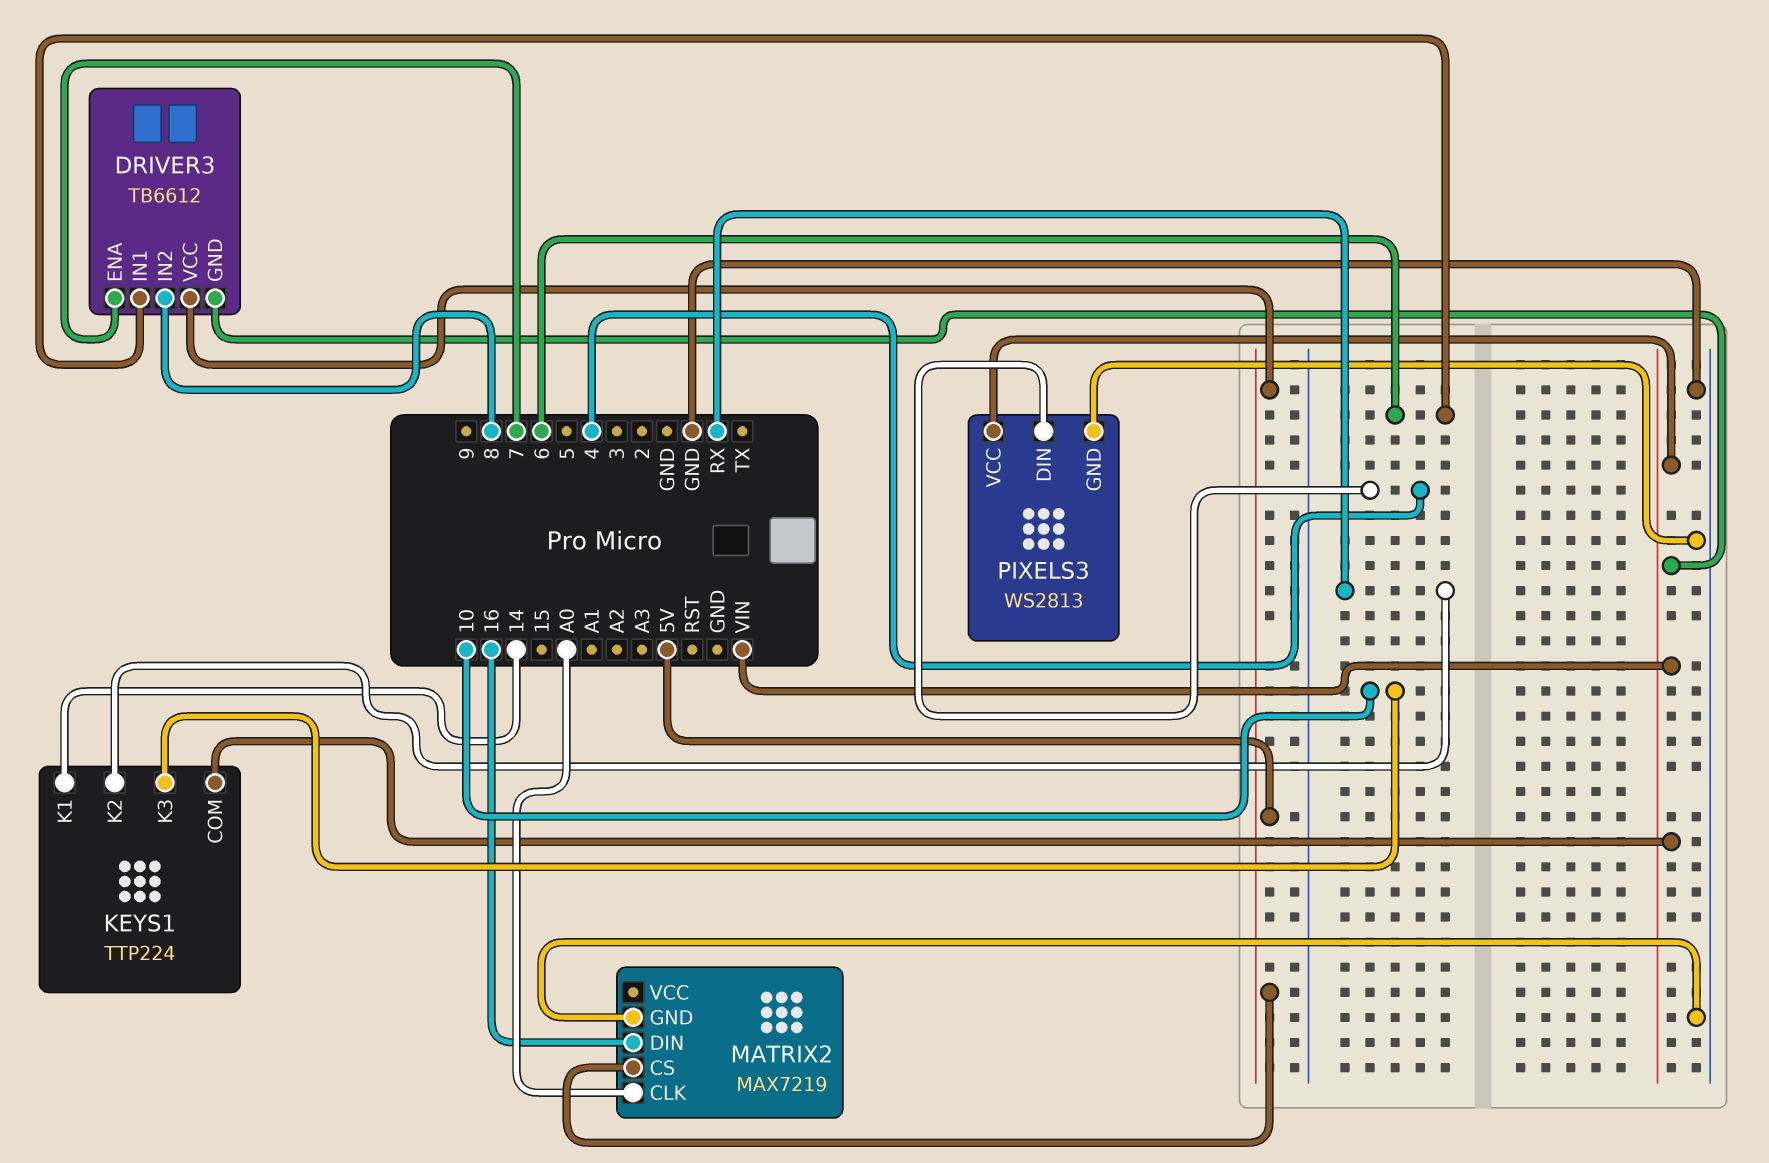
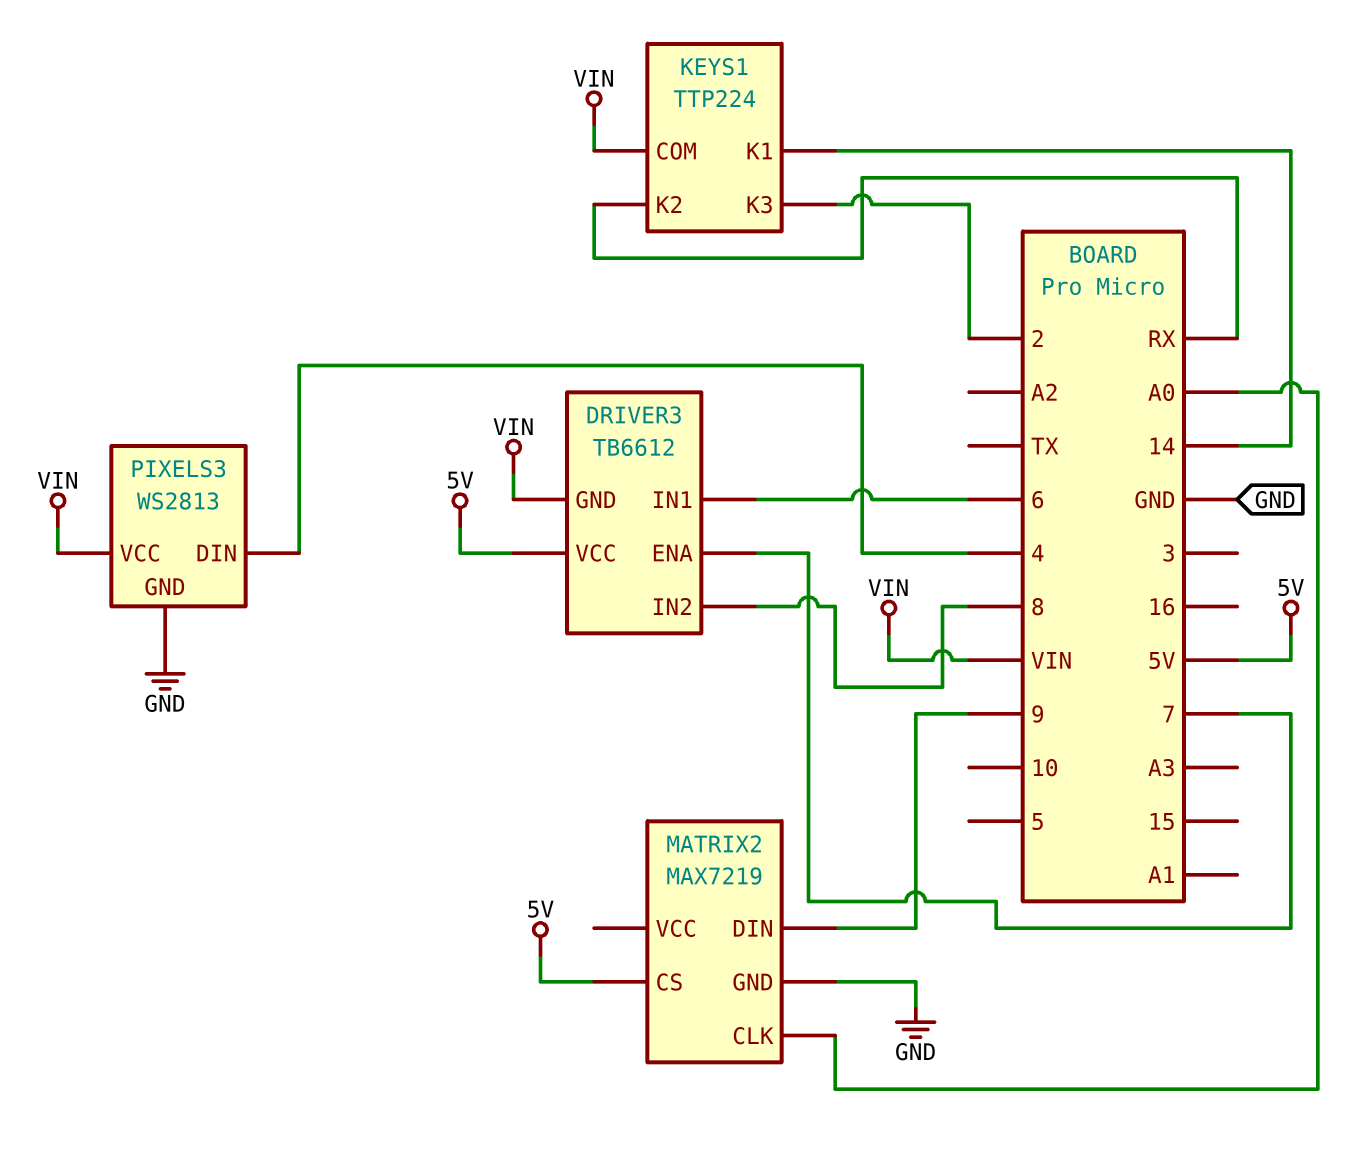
KEYS1 pin K3: 10 -> 2
MATRIX2 pin DIN: 16 -> 9

